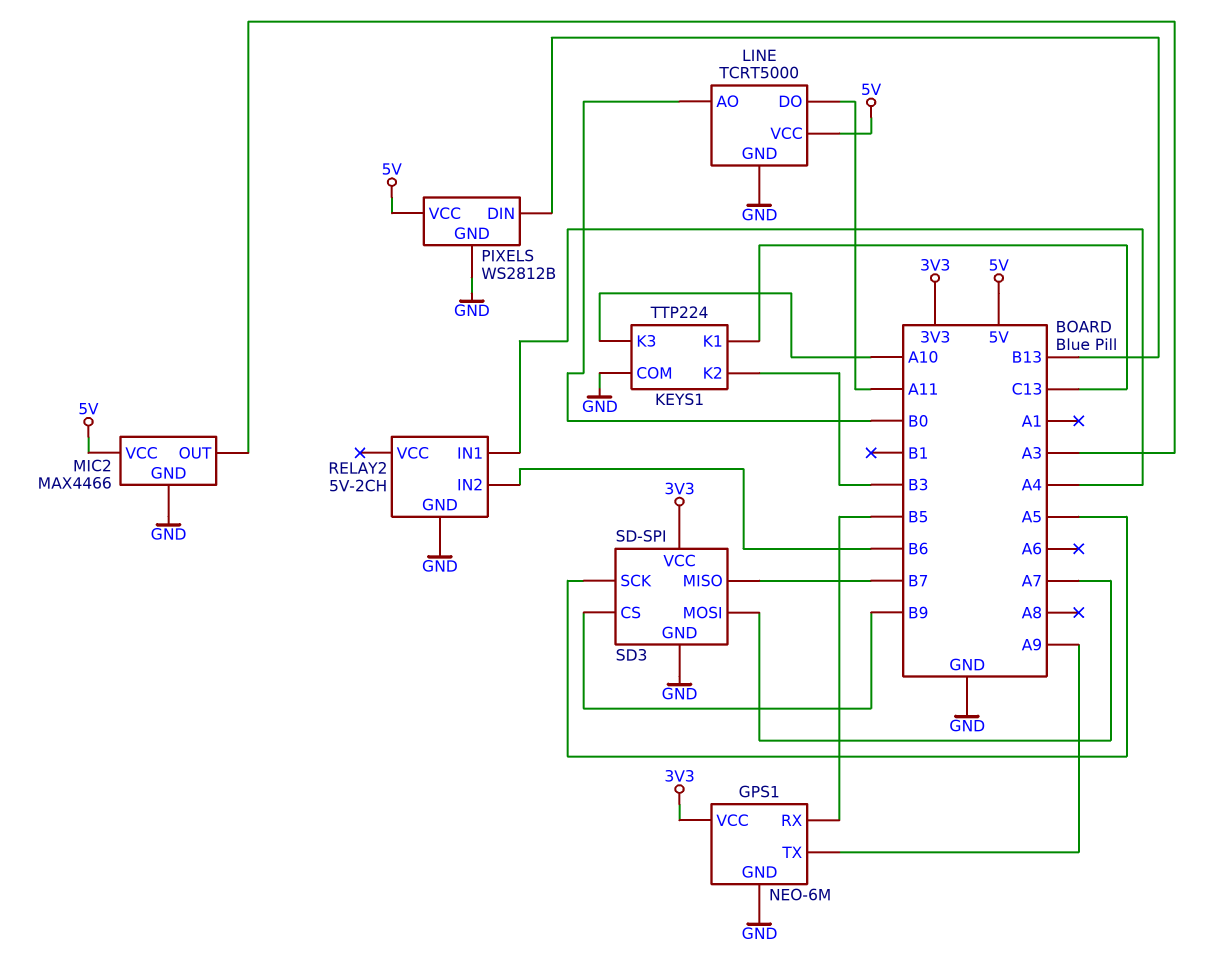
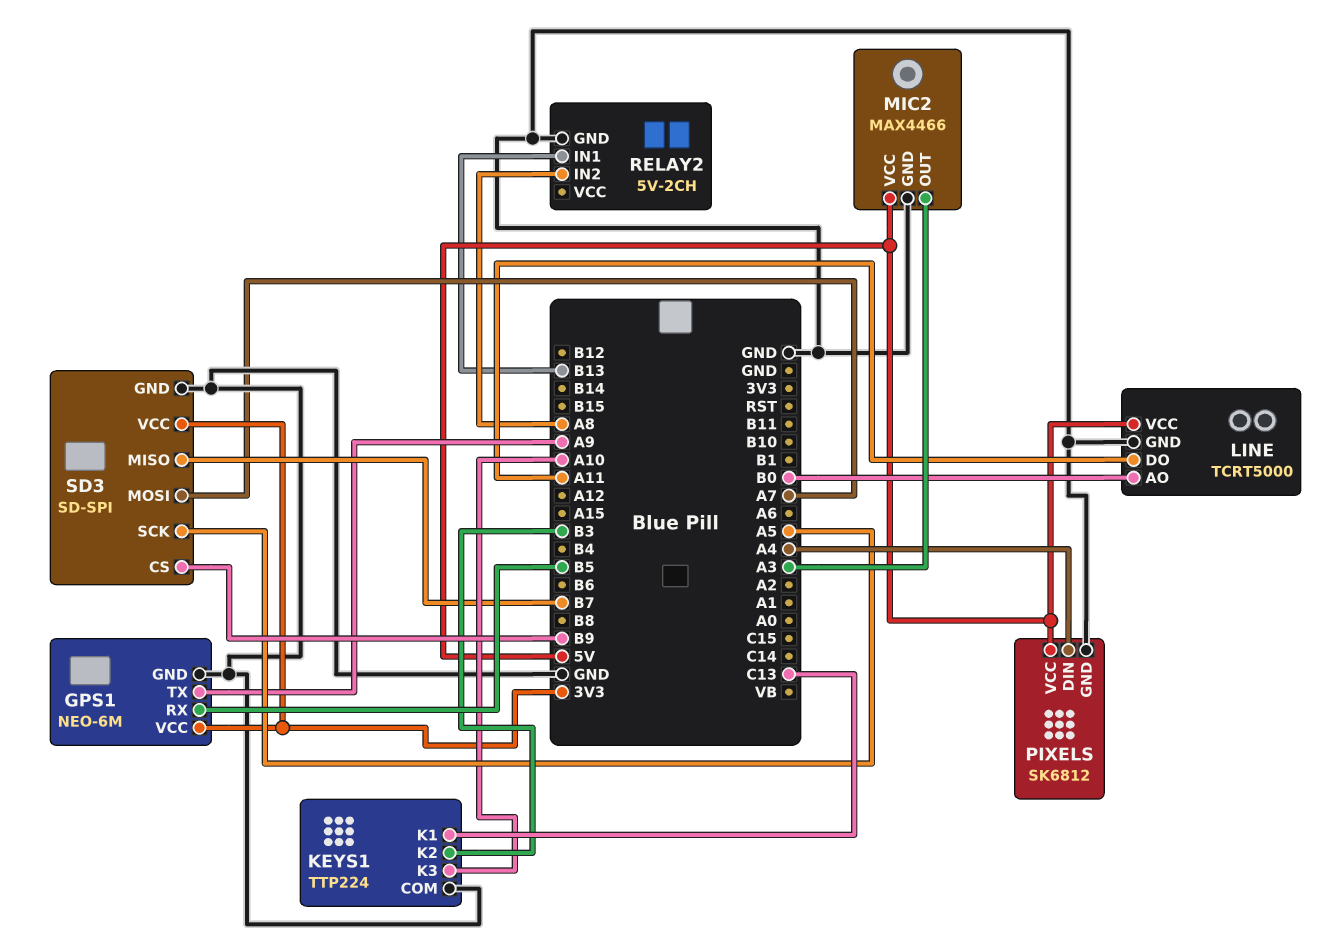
PIXELS: WS2812B -> SK6812
PIXELS pin DIN: B13 -> A4
RELAY2 pin IN1: A4 -> B13
RELAY2 pin IN2: B6 -> A8

